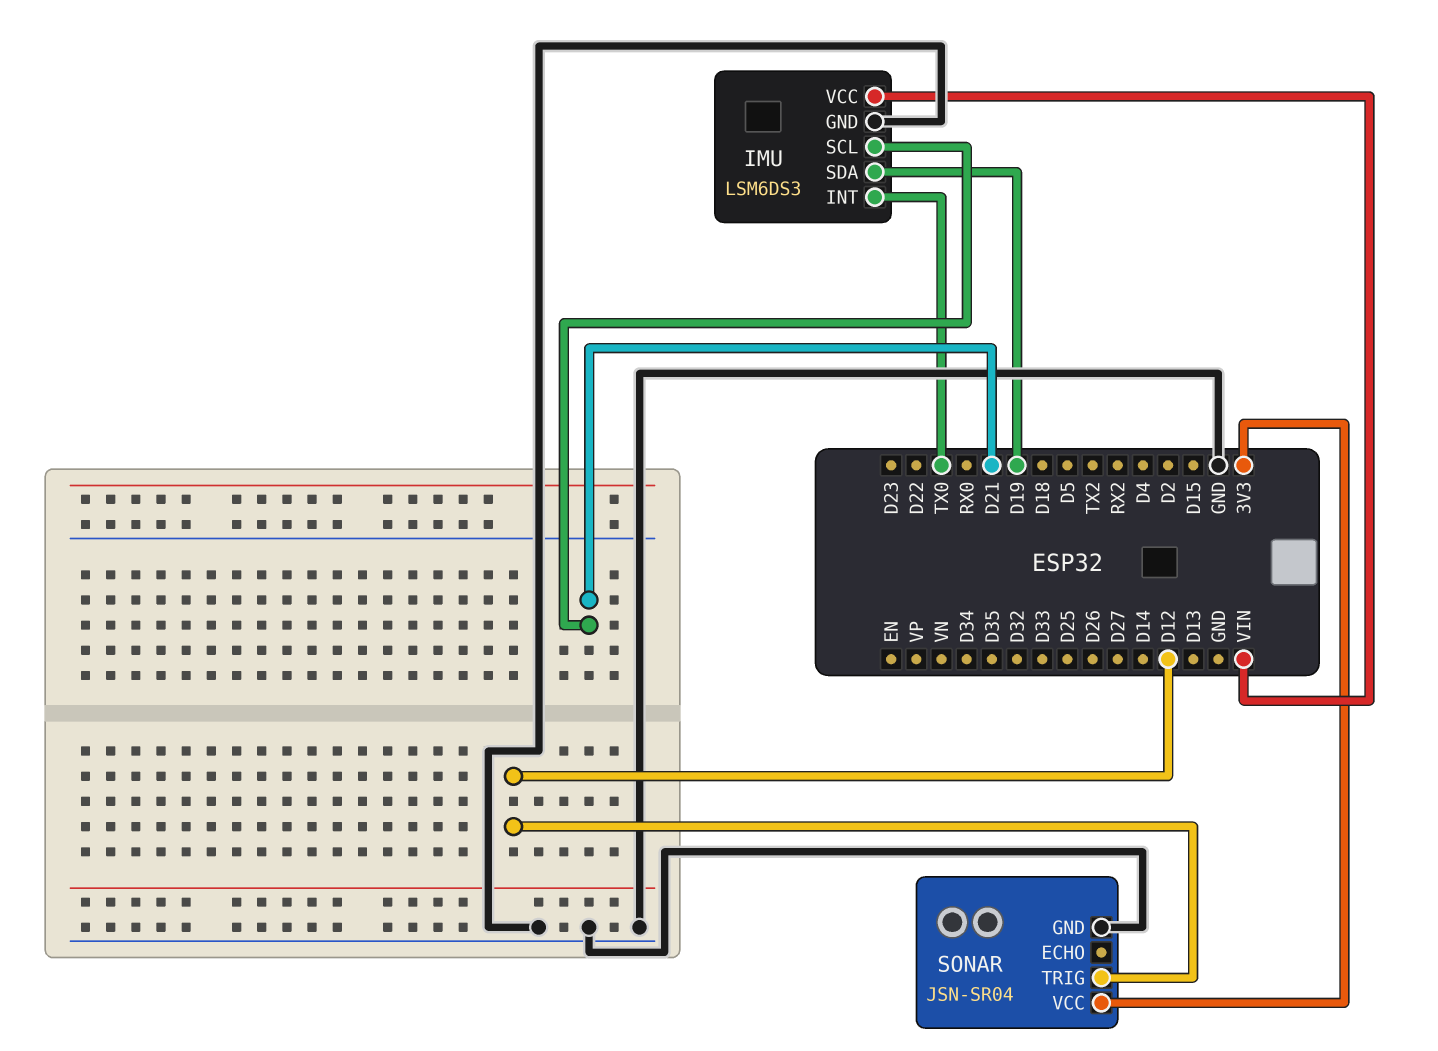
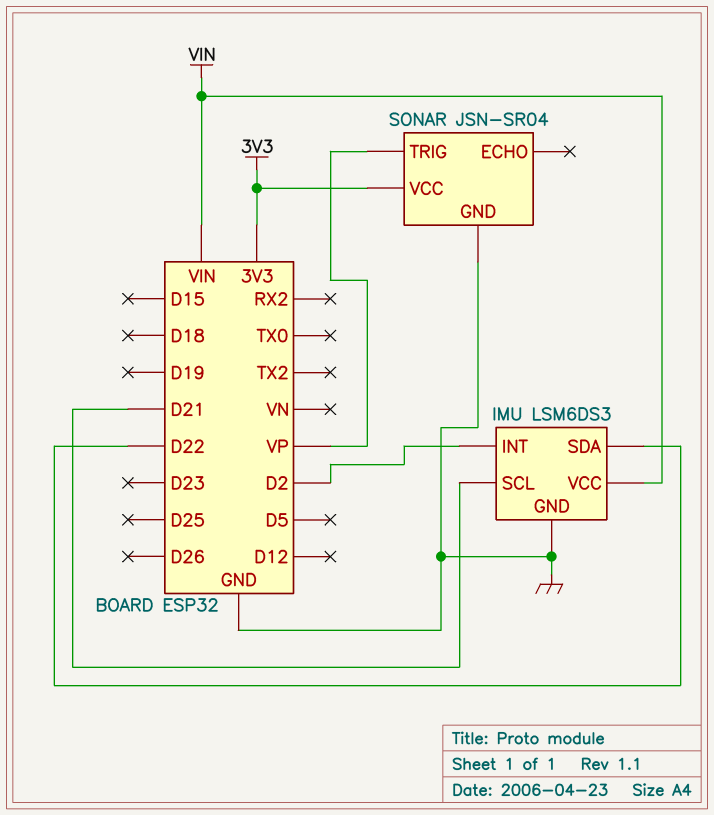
IMU pin INT: TX0 -> D2
IMU pin SDA: D19 -> D22
SONAR pin TRIG: D12 -> VP

